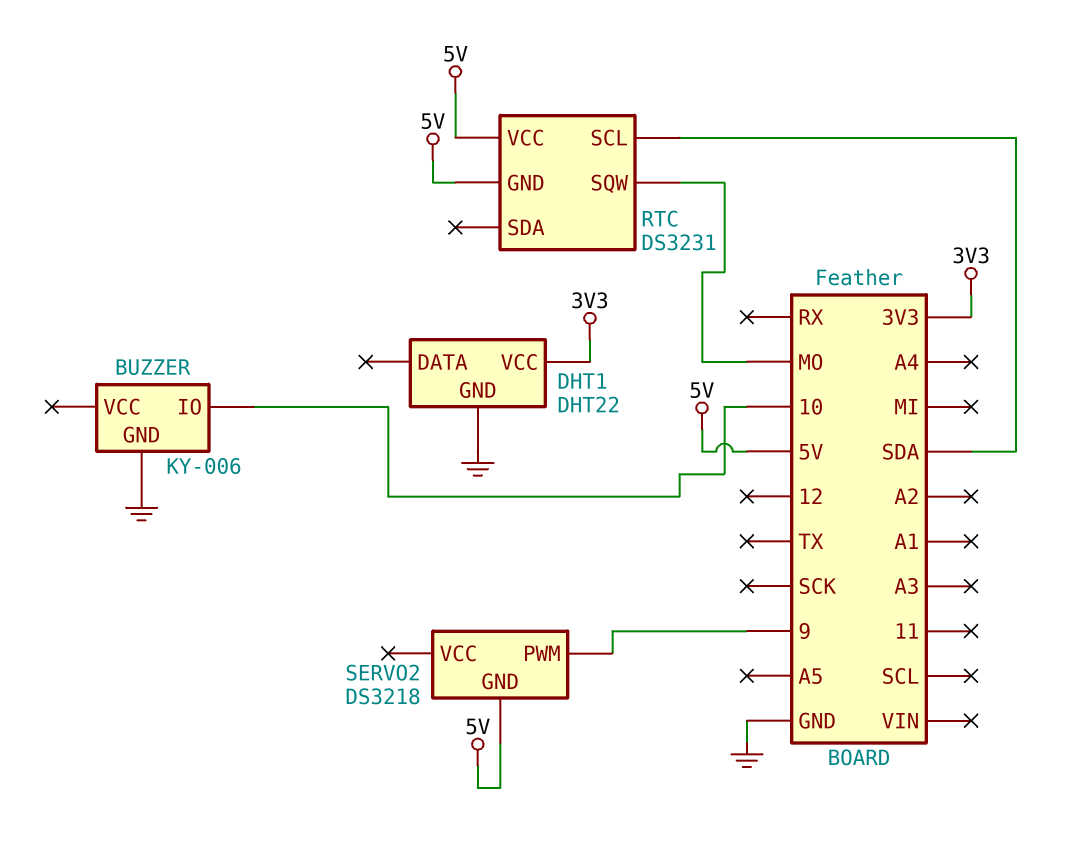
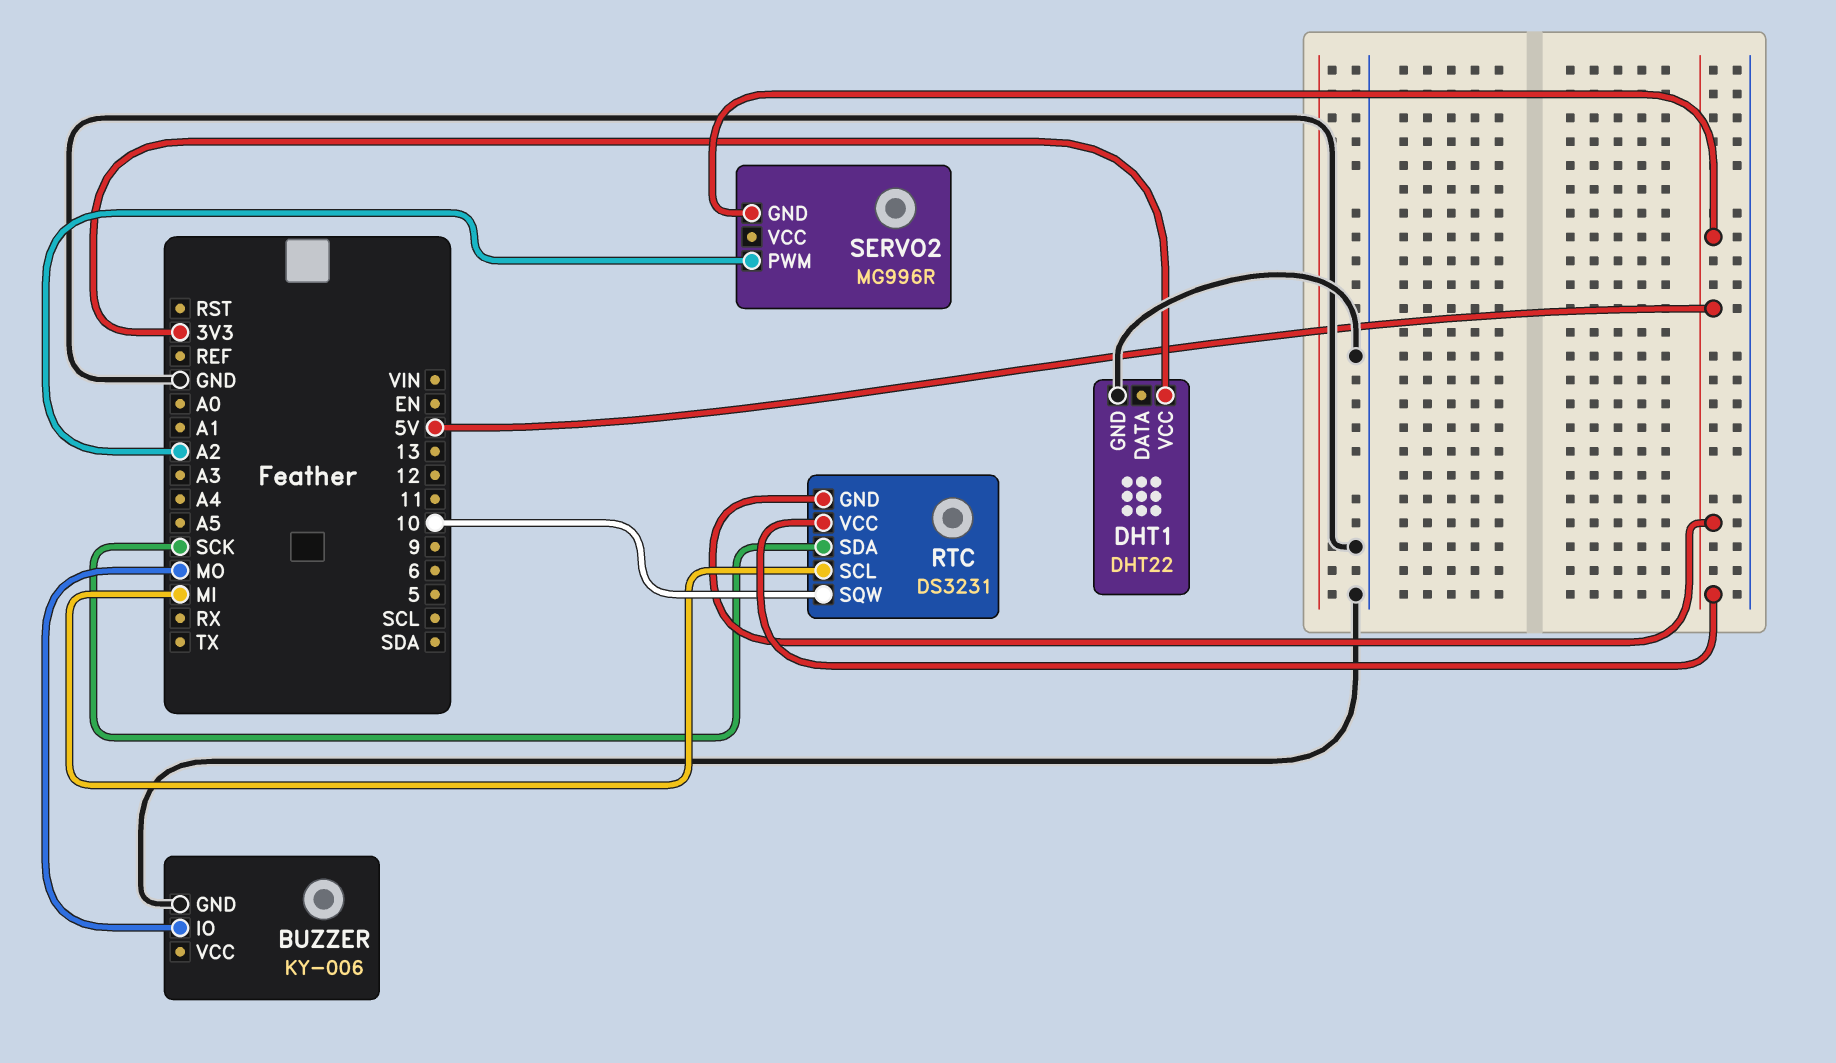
BUZZER pin IO: 10 -> MO
RTC pin SCL: SDA -> MI
RTC pin SDA: none -> SCK
RTC pin SQW: MO -> 10
SERVO2: DS3218 -> MG996R
SERVO2 pin PWM: 9 -> A2

